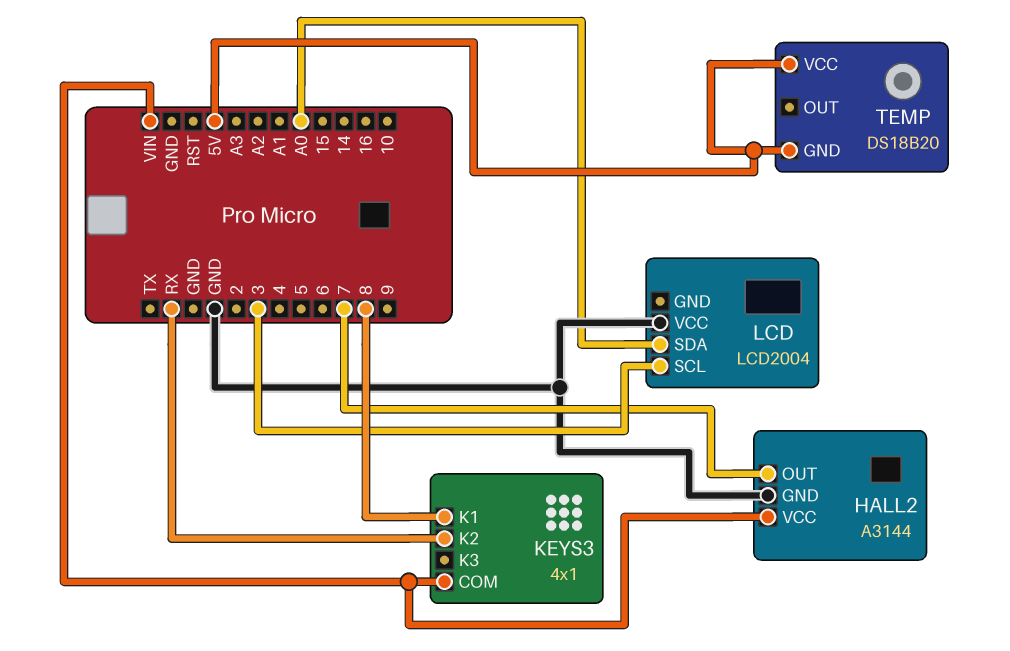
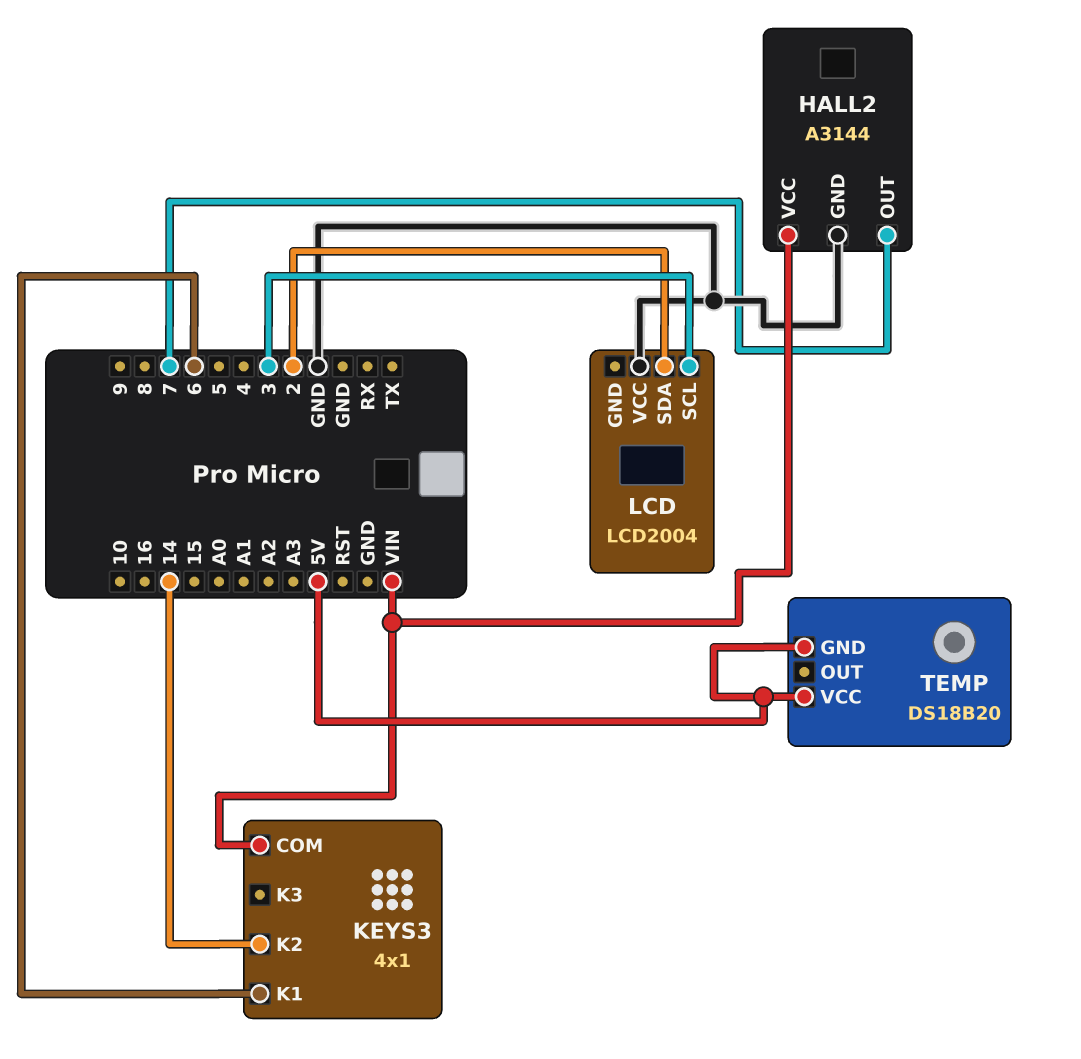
KEYS3 pin K1: 8 -> 6
KEYS3 pin K2: RX -> 14
LCD pin SDA: A0 -> 2

